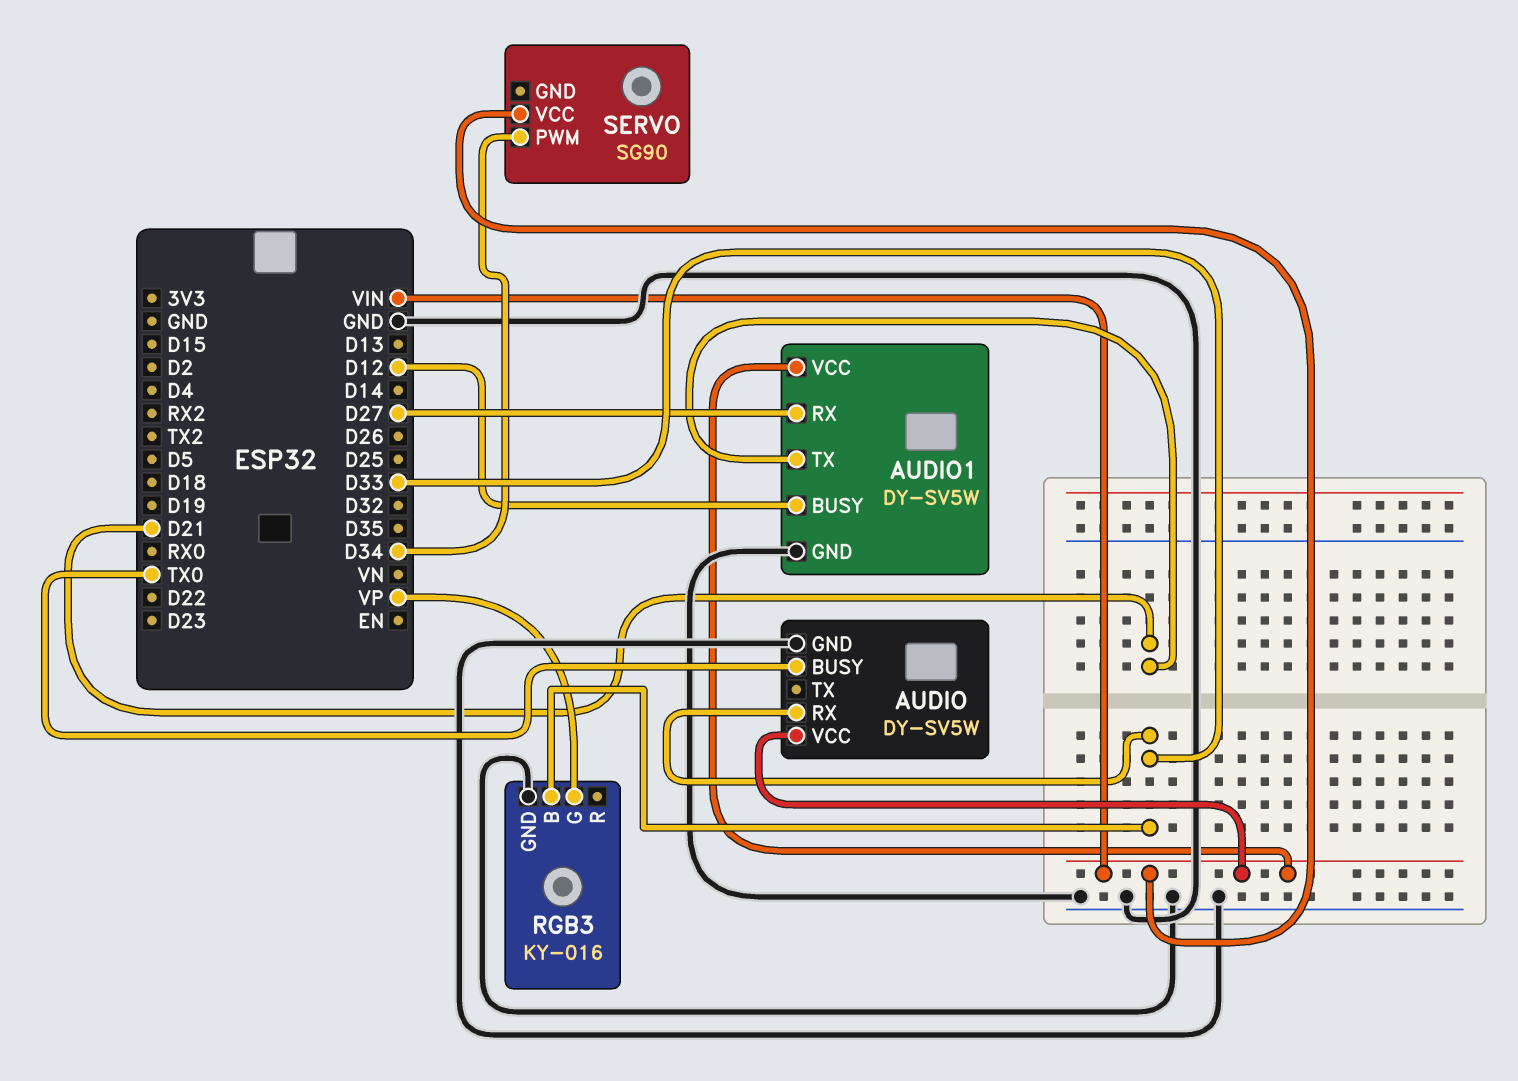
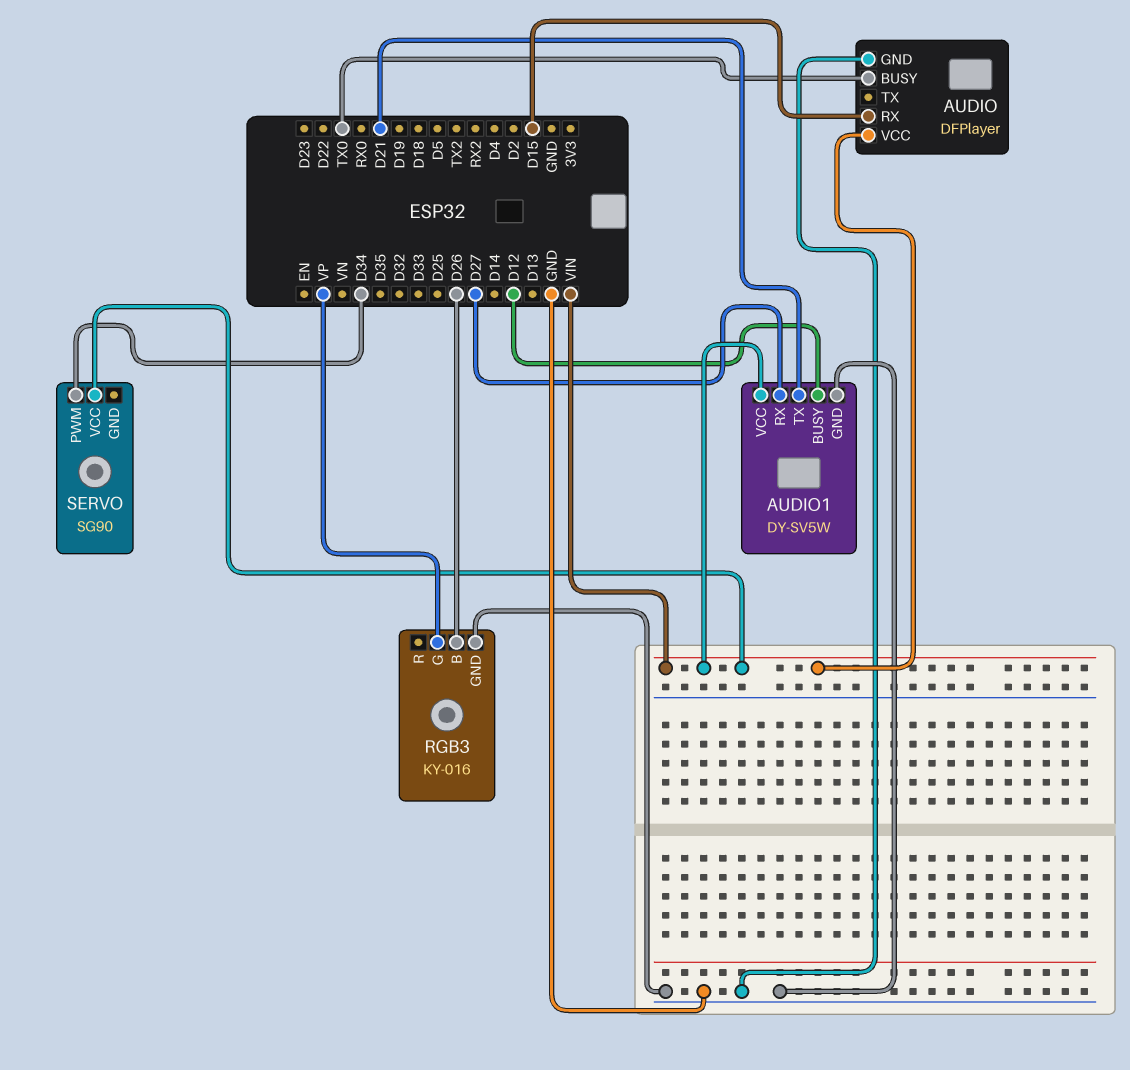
AUDIO: DY-SV5W -> DFPlayer
AUDIO pin RX: D33 -> D15
RGB3 pin B: D33 -> D26

